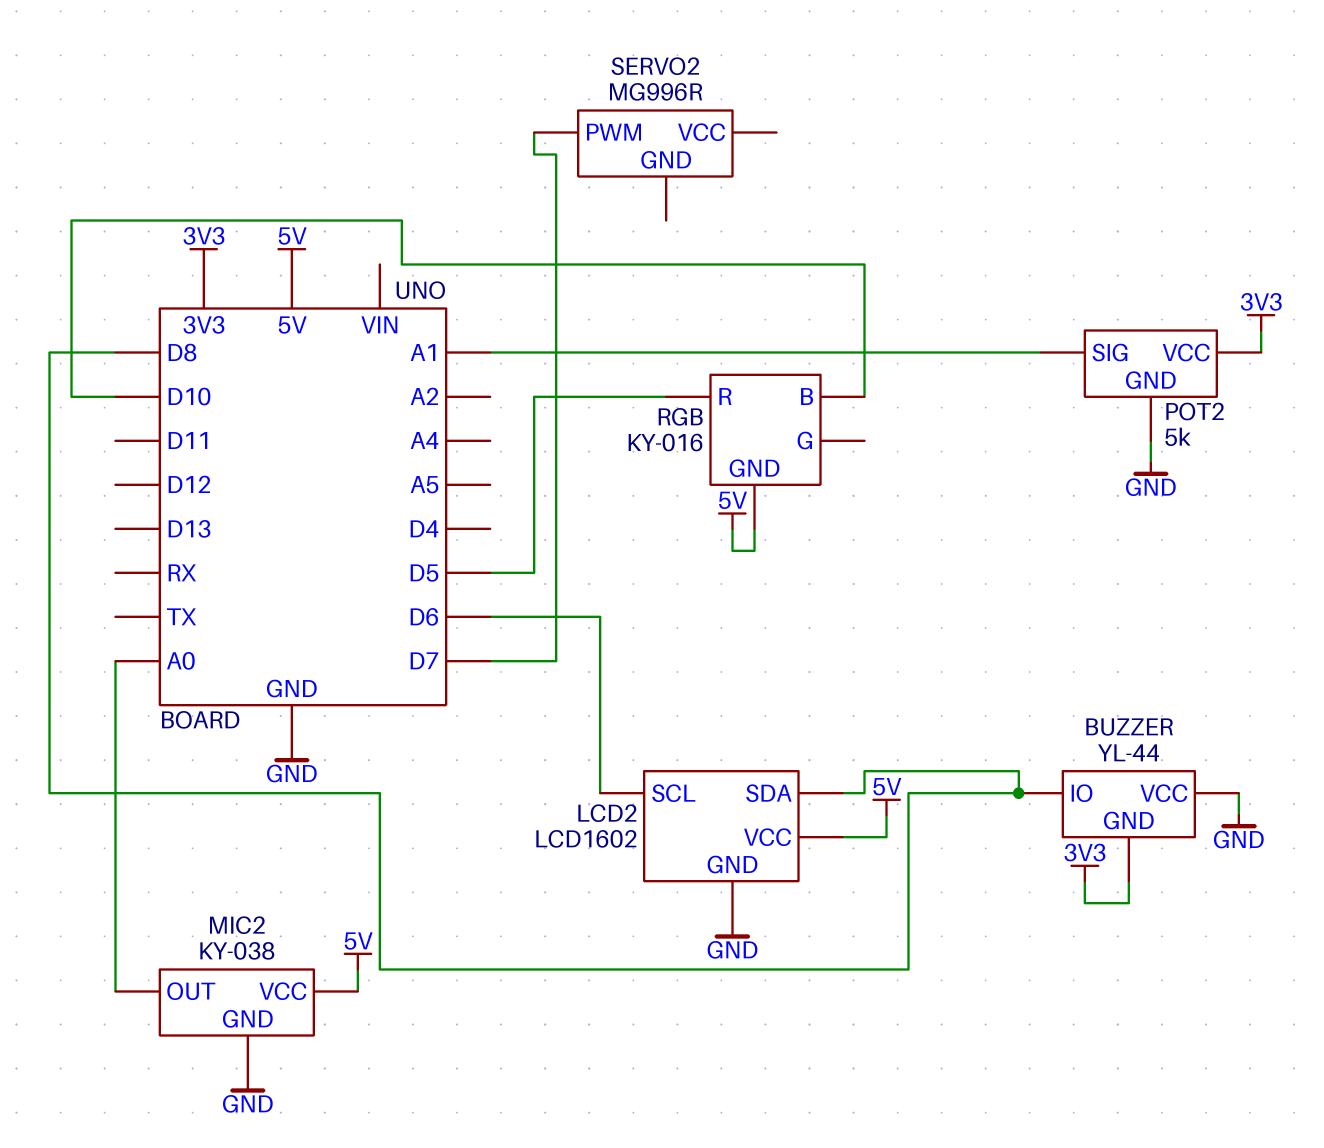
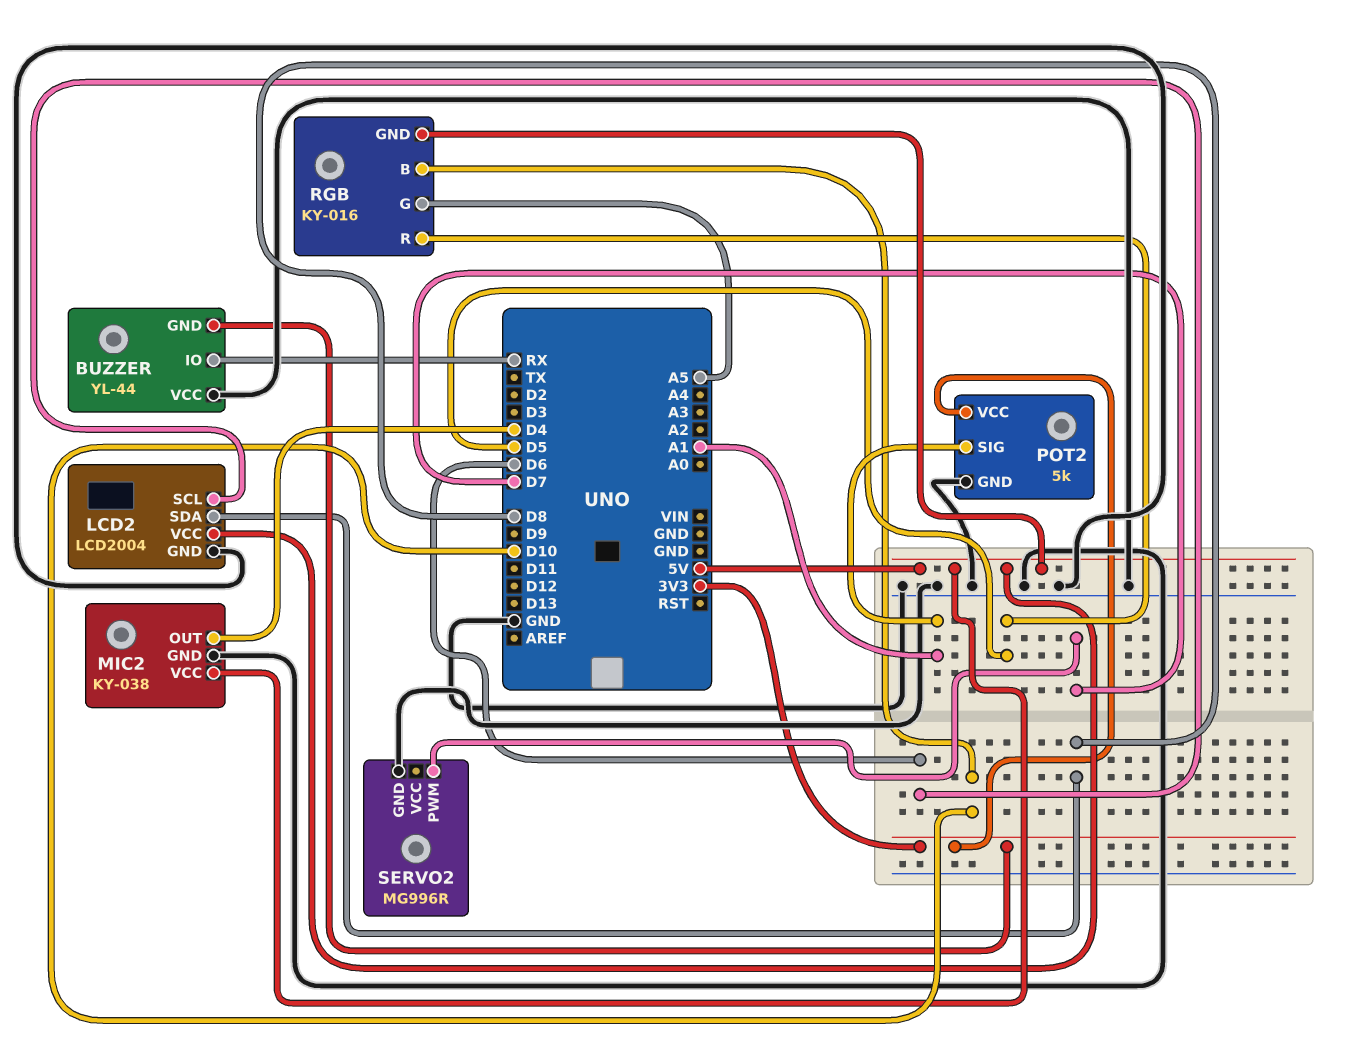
BUZZER pin IO: D8 -> RX
LCD2: LCD1602 -> LCD2004
MIC2 pin OUT: A0 -> D4
RGB pin G: none -> A5
SERVO2 pin GND: none -> GND

